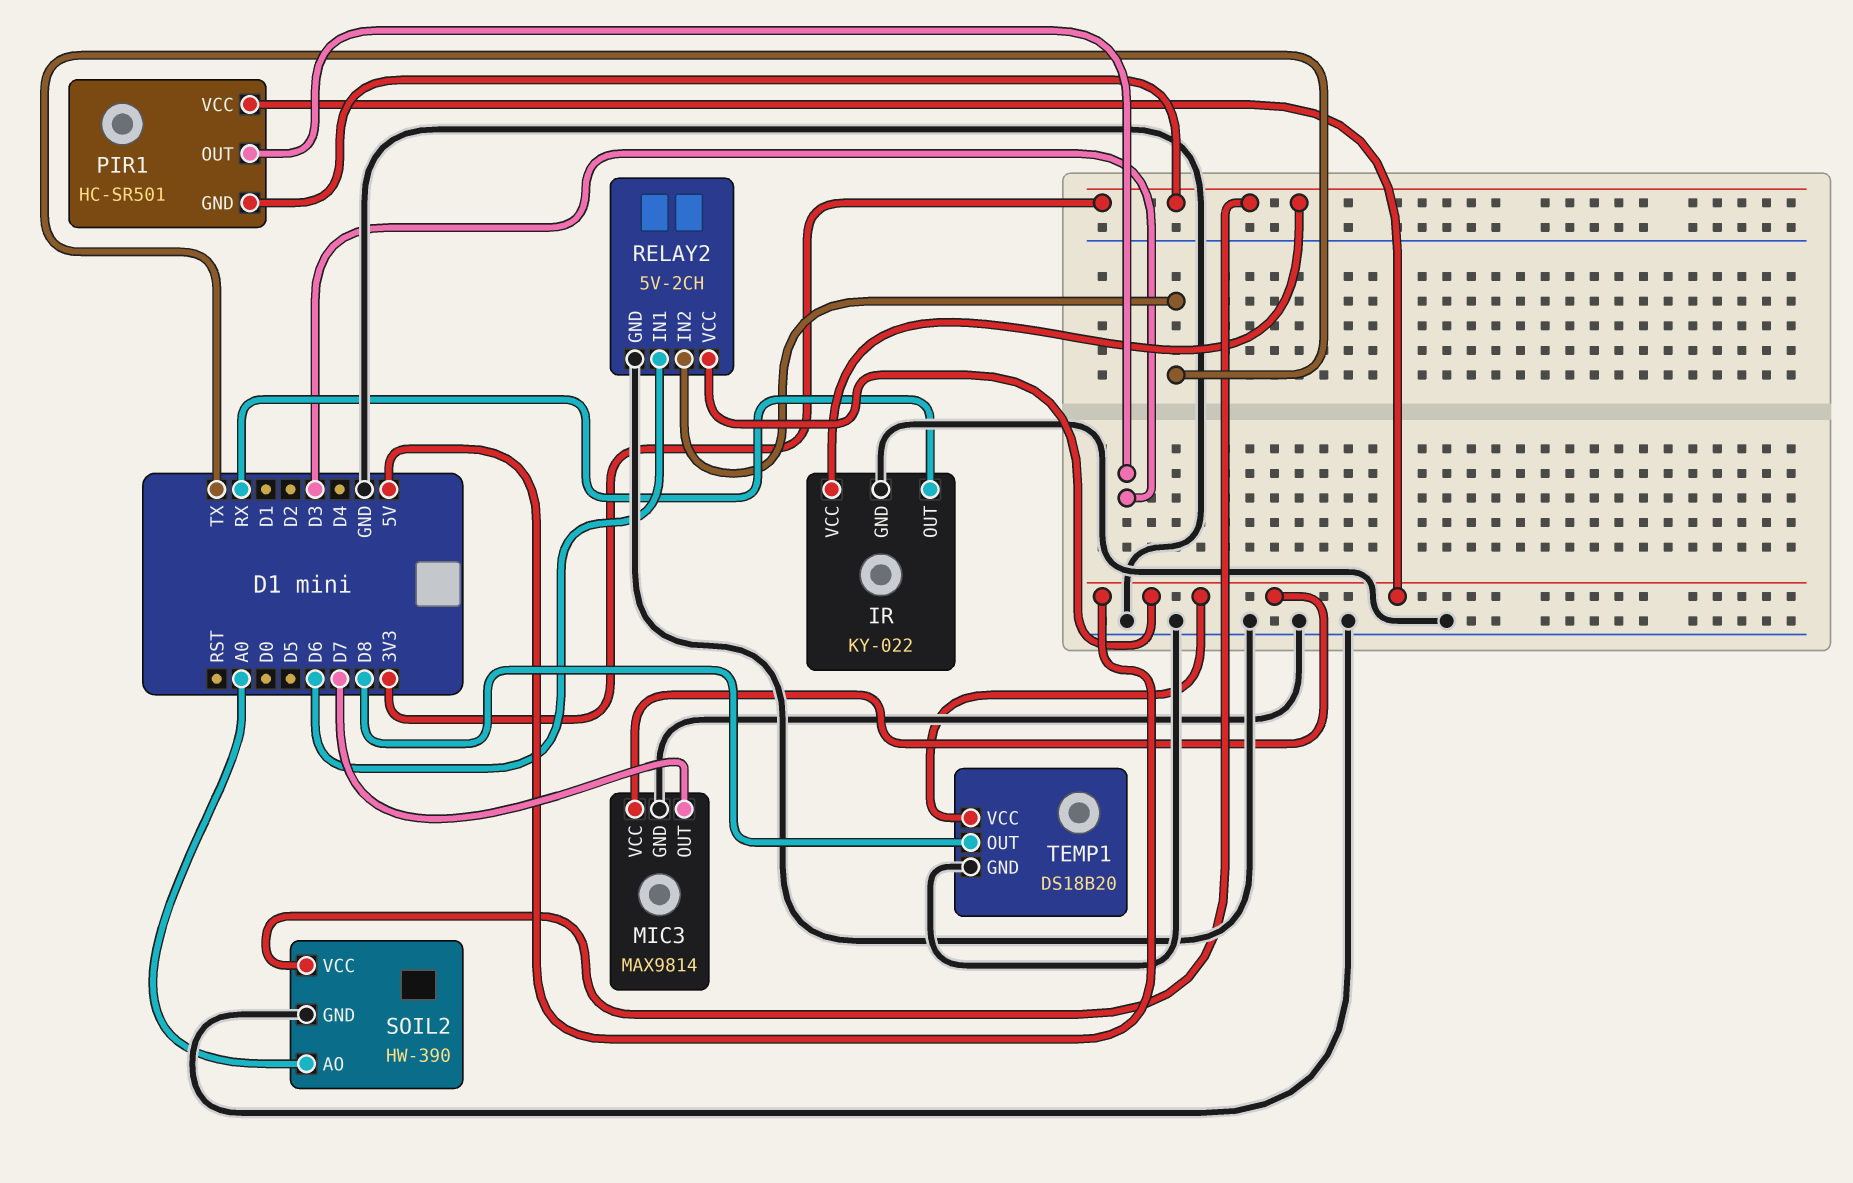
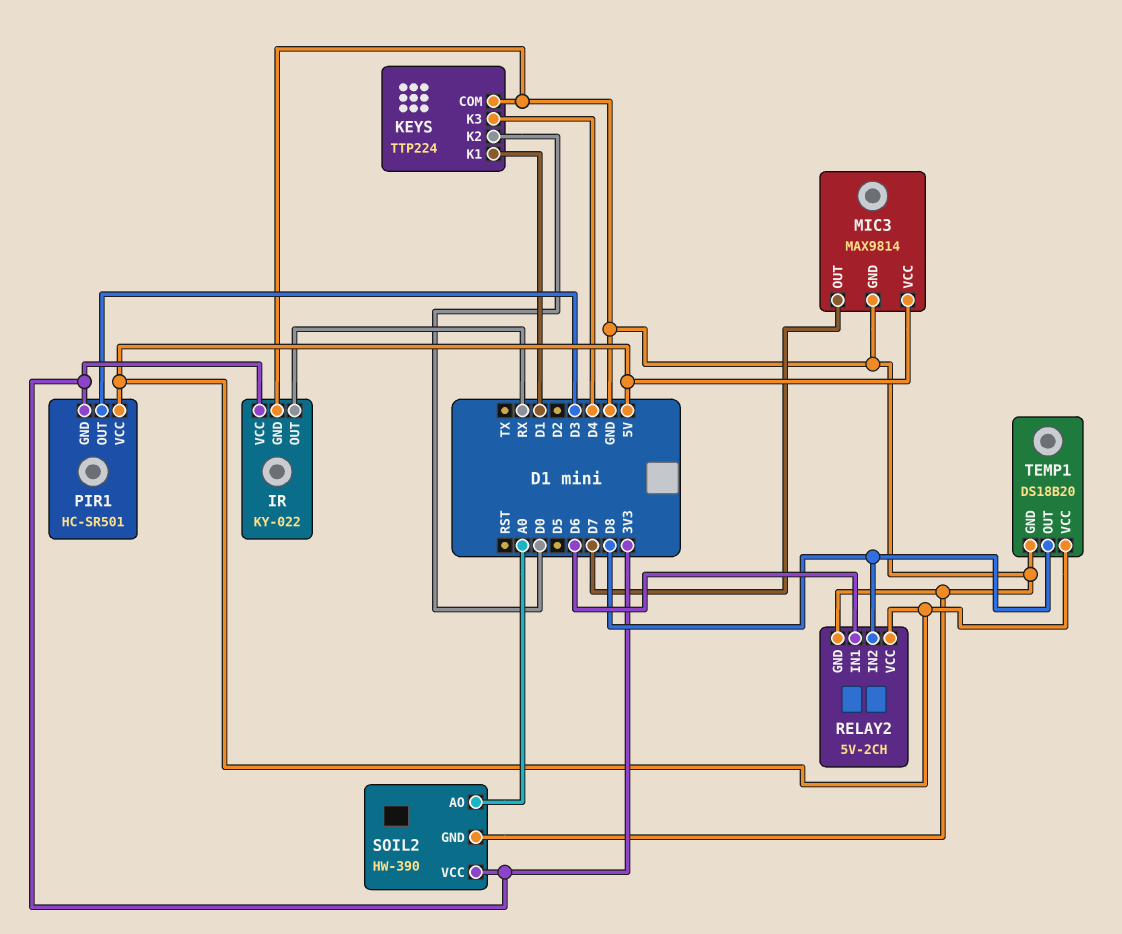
KEYS: none -> TTP224
KEYS pin COM: none -> GND
KEYS pin K1: none -> D1
KEYS pin K2: none -> D0
KEYS pin K3: none -> D4
RELAY2 pin IN2: TX -> D8

